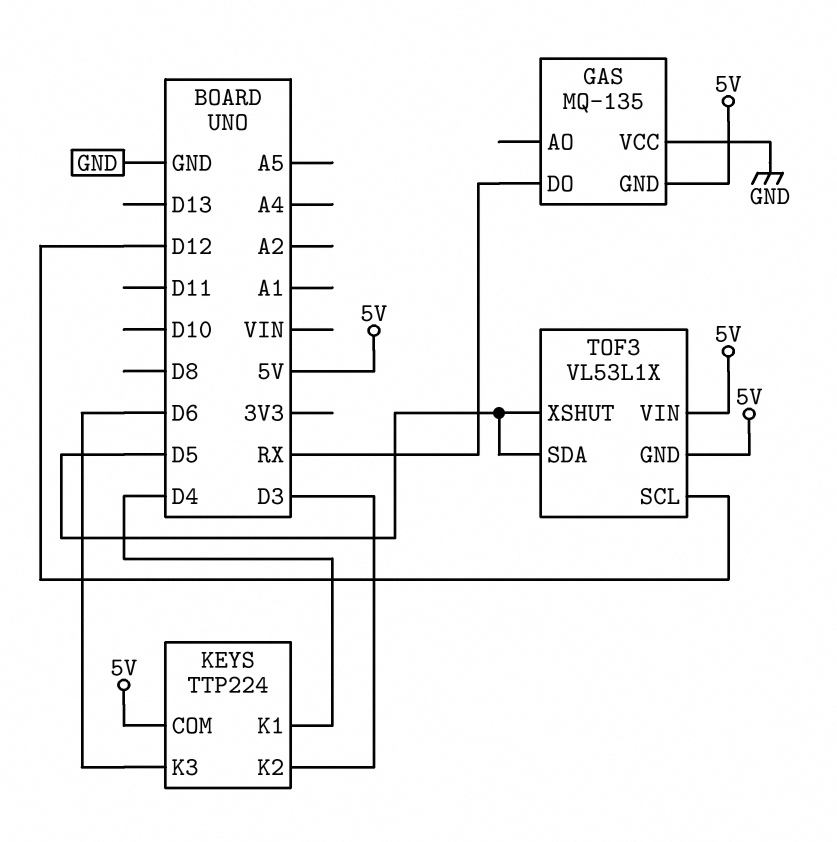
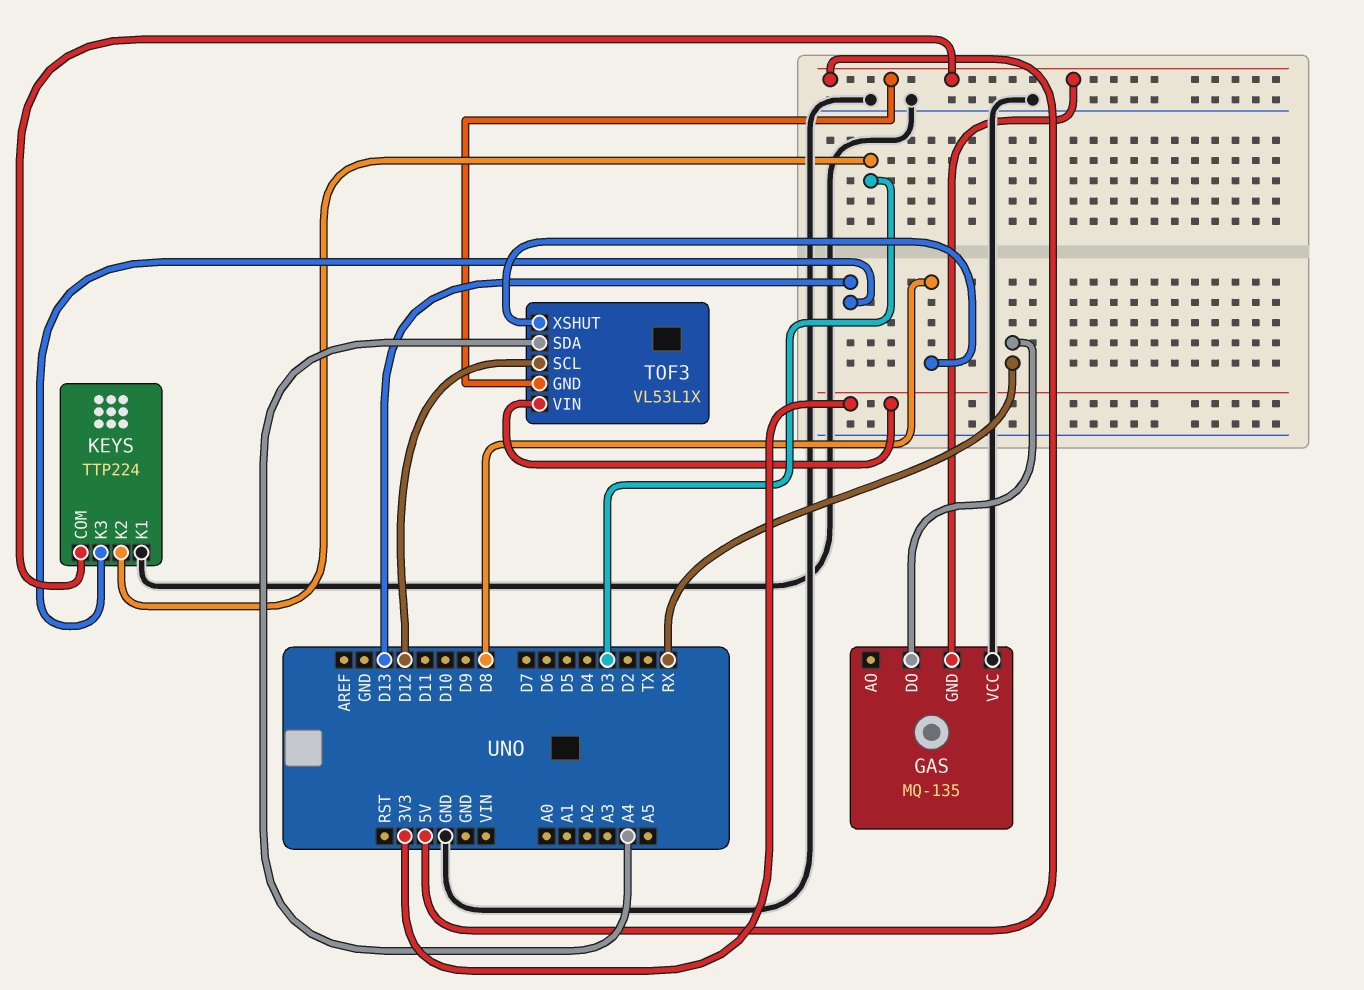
KEYS pin K1: D4 -> GND
KEYS pin K3: D6 -> D13
TOF3 pin SDA: D5 -> A4
TOF3 pin VIN: 5V -> 3V3
TOF3 pin XSHUT: D5 -> D8

